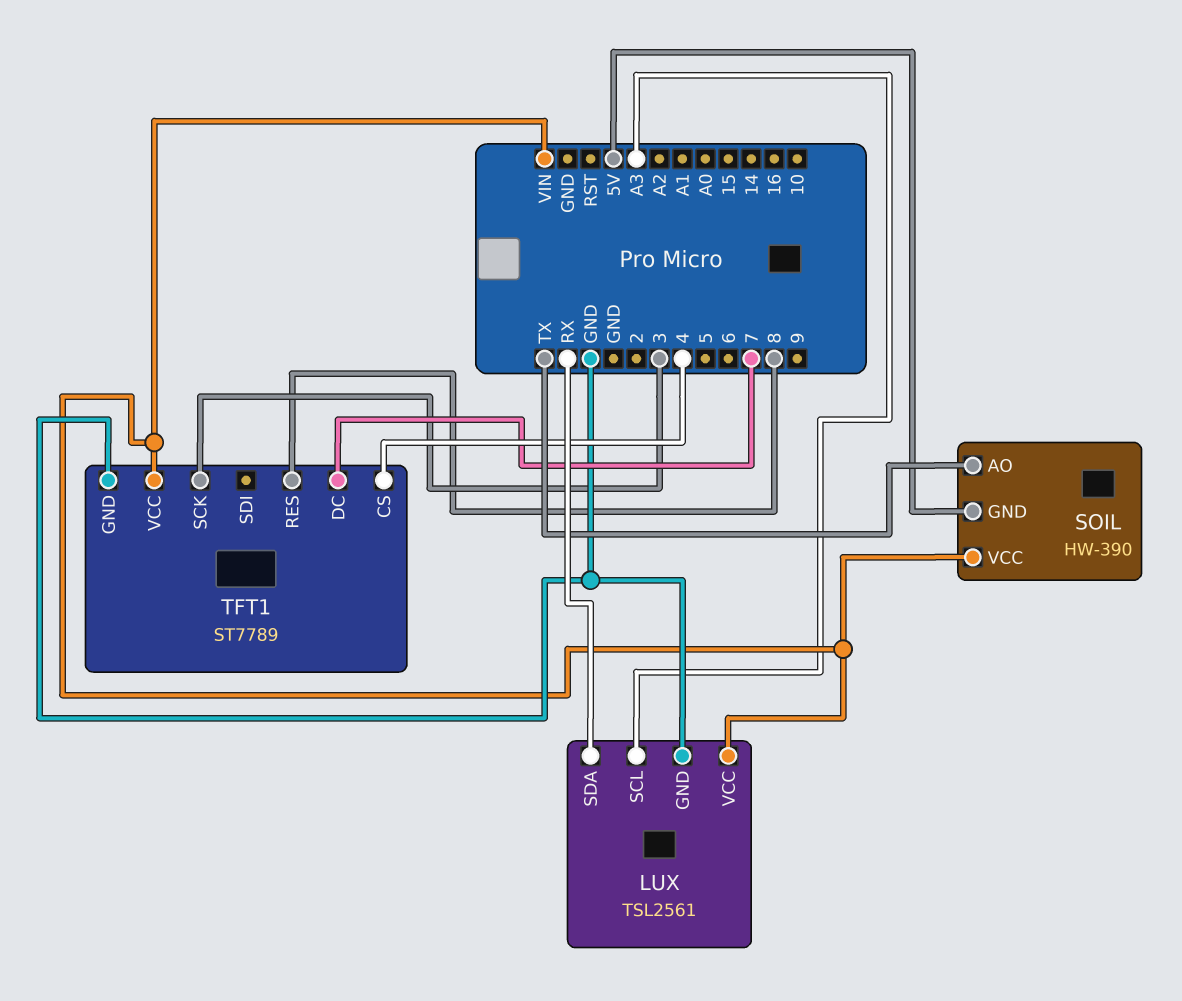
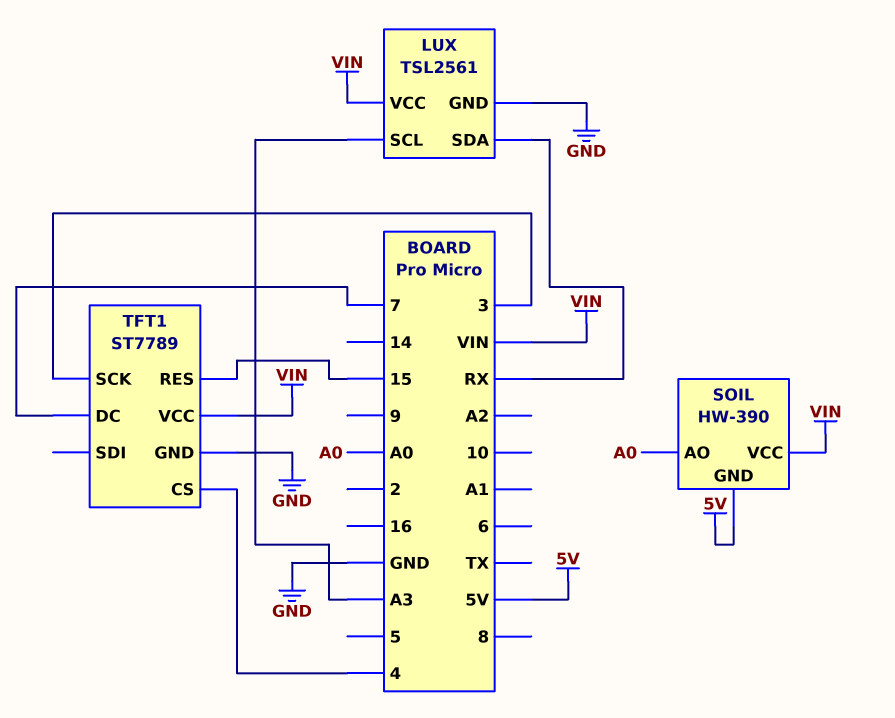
SOIL pin AO: TX -> A0
TFT1 pin RES: 8 -> 15

